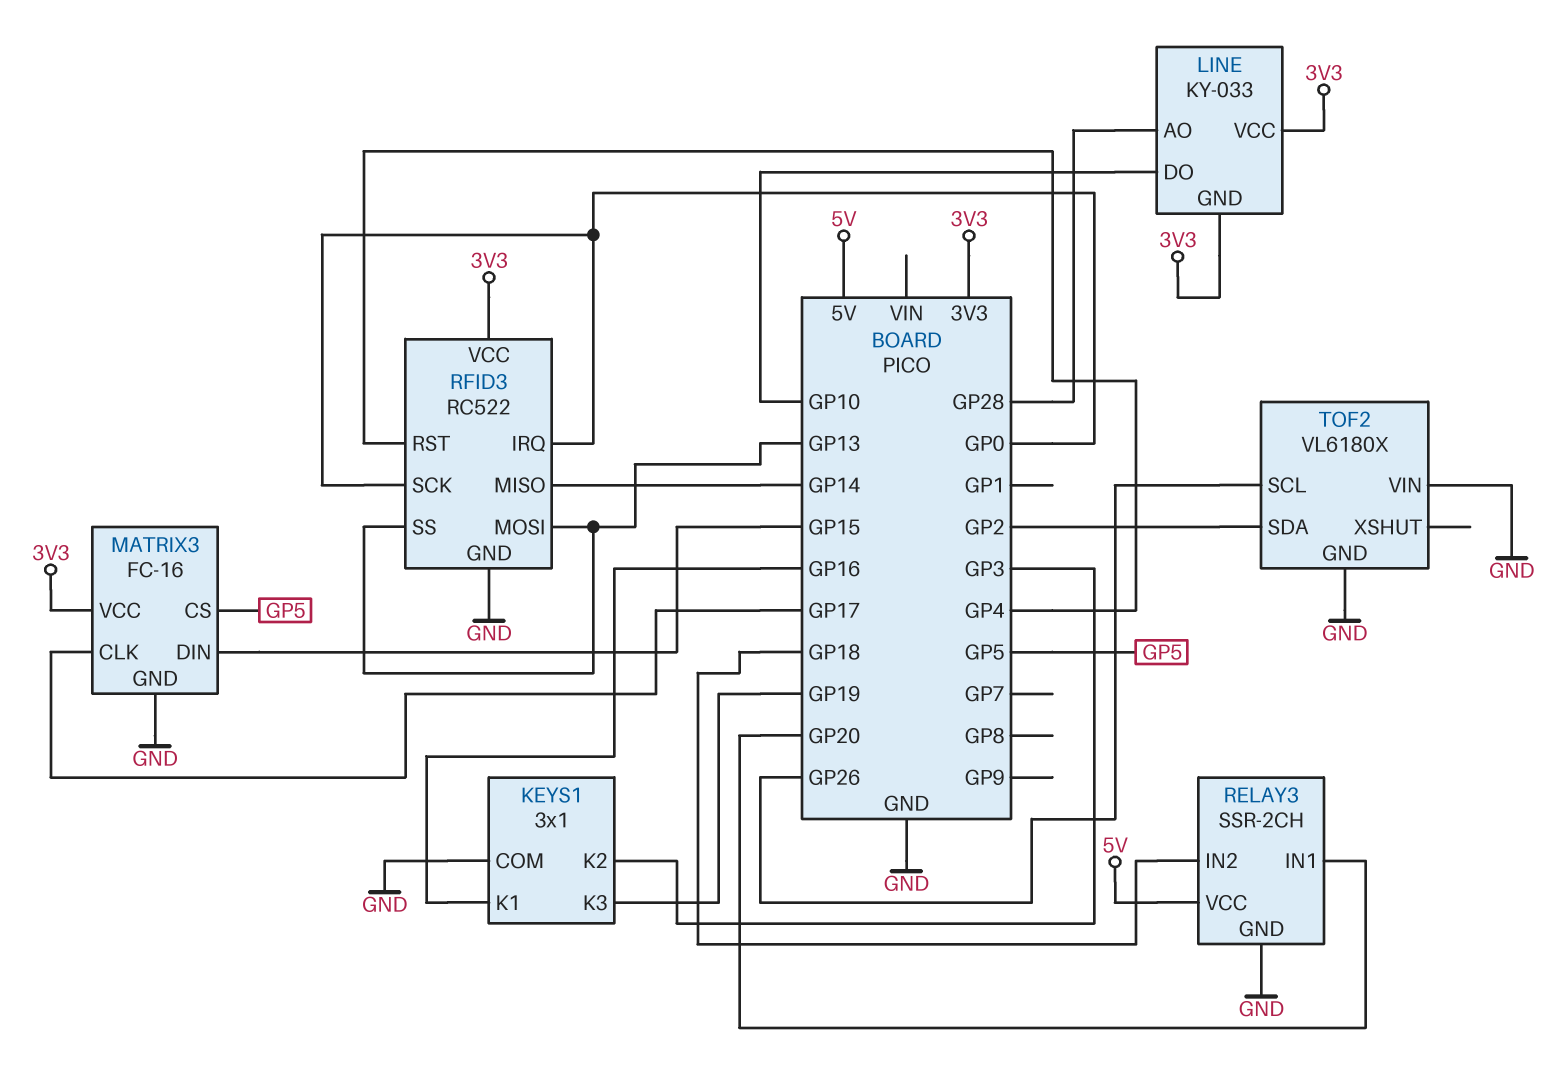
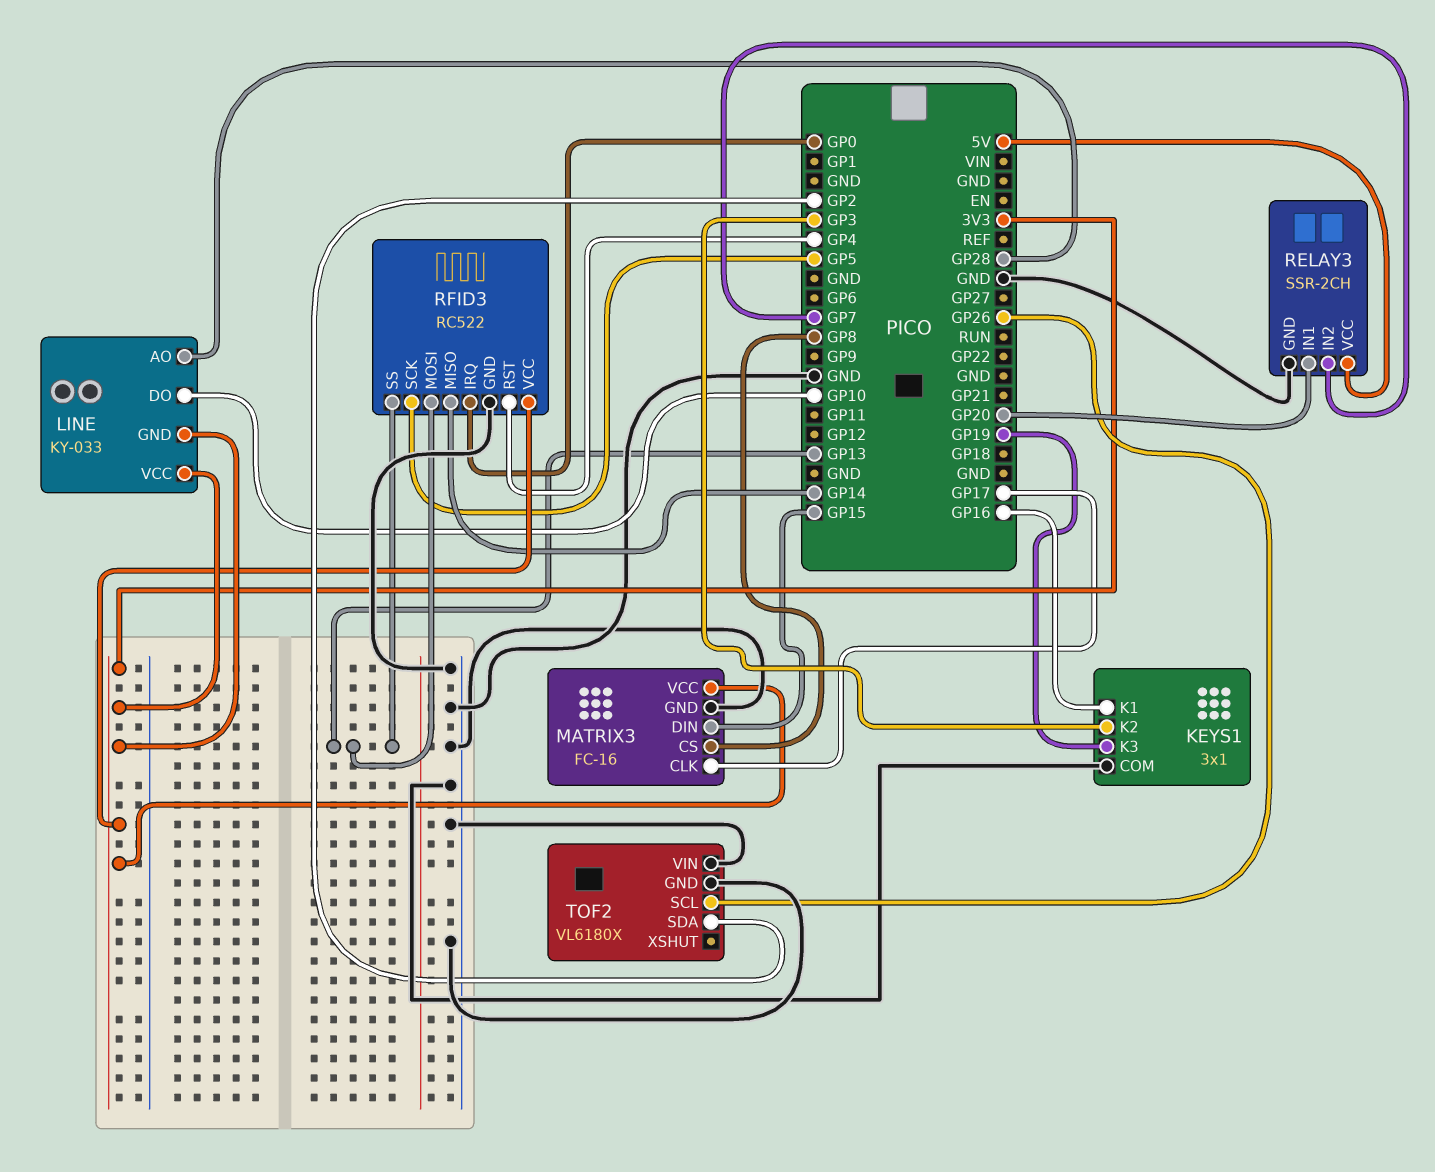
MATRIX3 pin CS: GP5 -> GP8
RELAY3 pin IN2: GP18 -> GP7
RFID3 pin SCK: GP0 -> GP5

